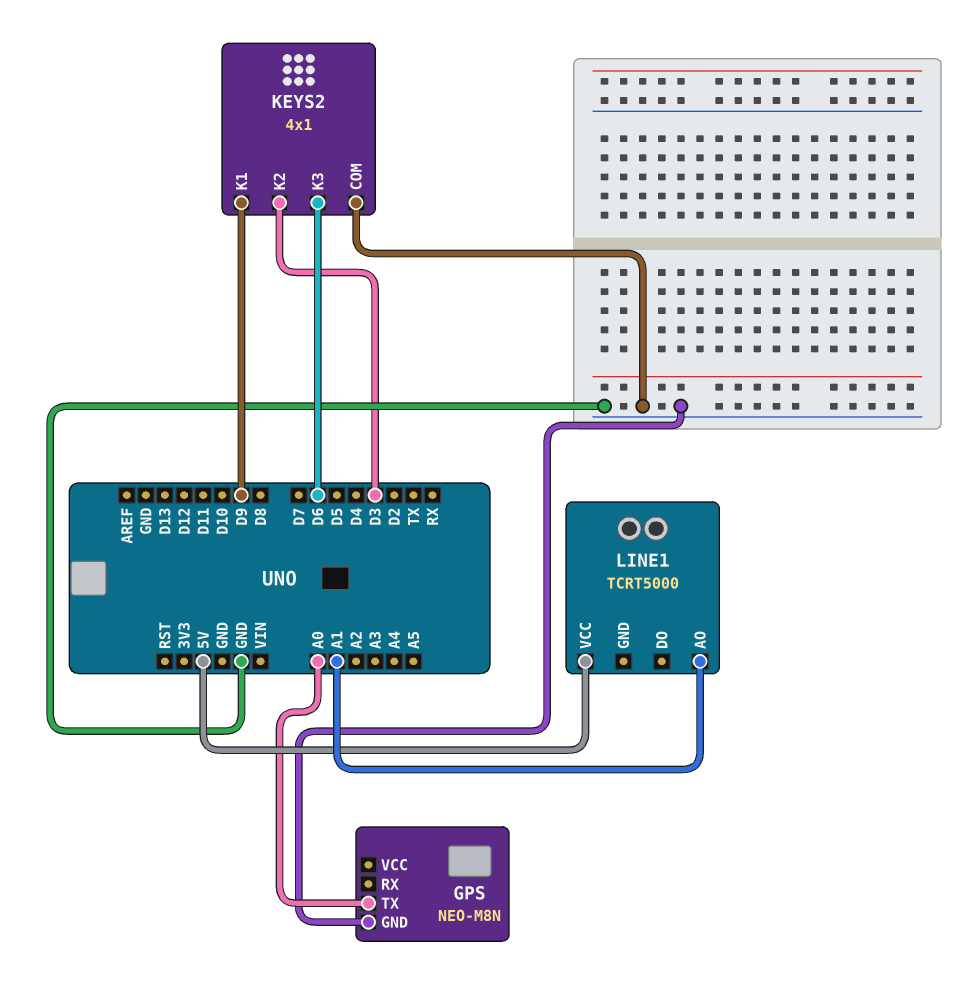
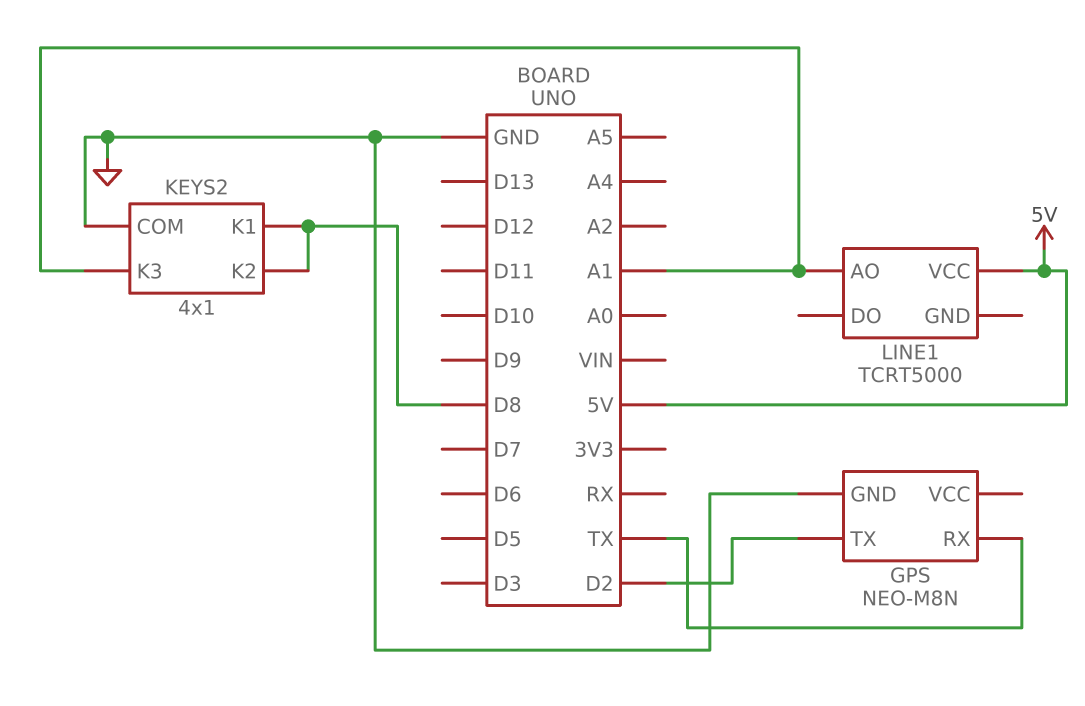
GPS pin RX: none -> TX
GPS pin TX: A0 -> D2
KEYS2 pin K1: D9 -> D8
KEYS2 pin K2: D3 -> D8
KEYS2 pin K3: D6 -> A1

